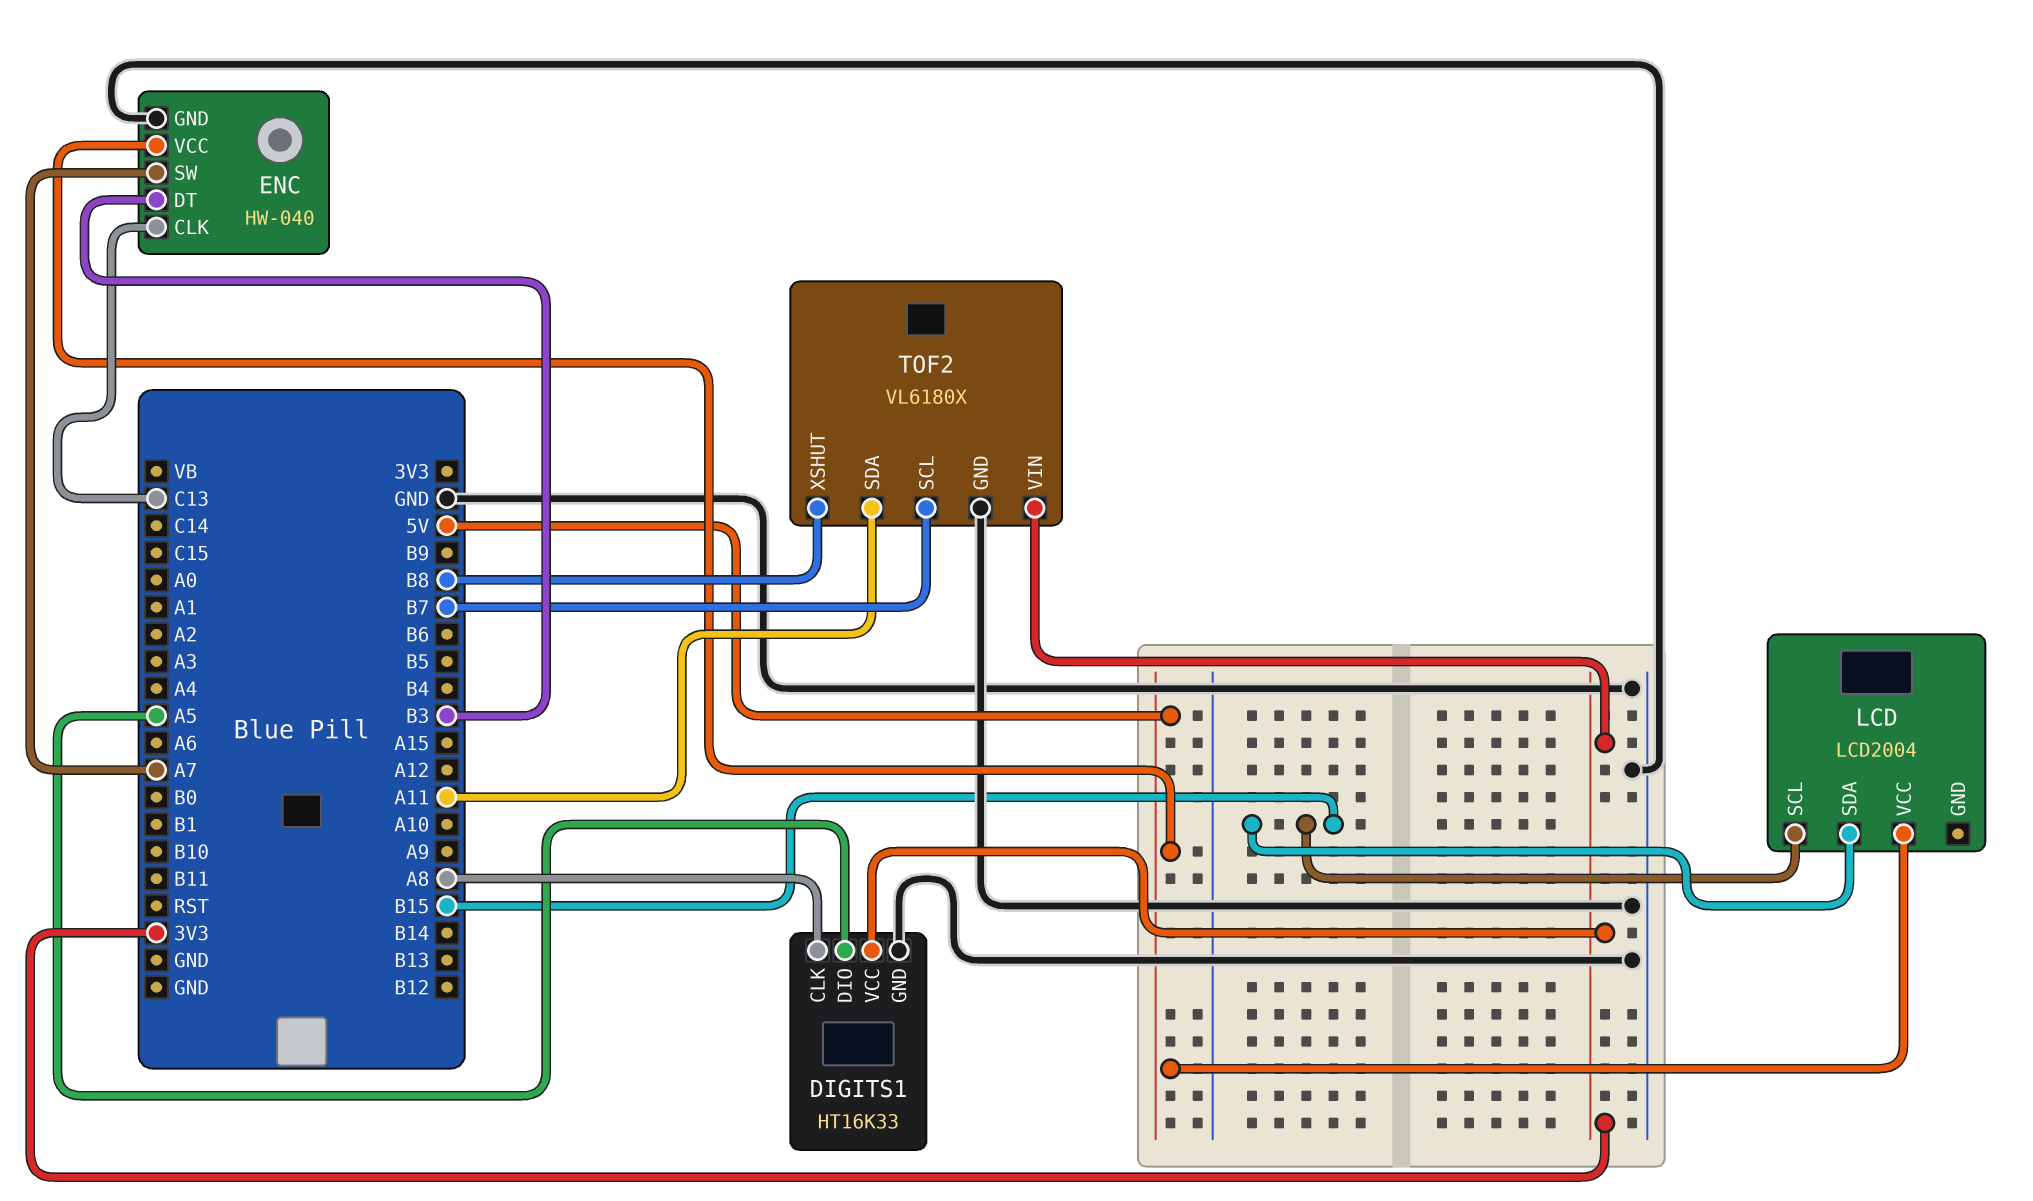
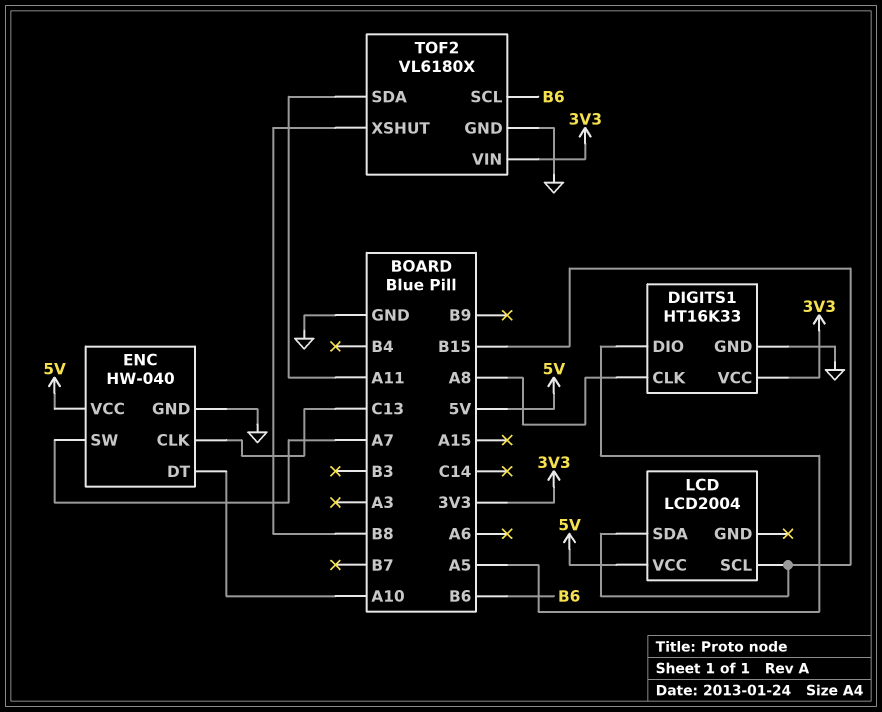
ENC pin DT: B3 -> A10
TOF2 pin SCL: B7 -> B6

